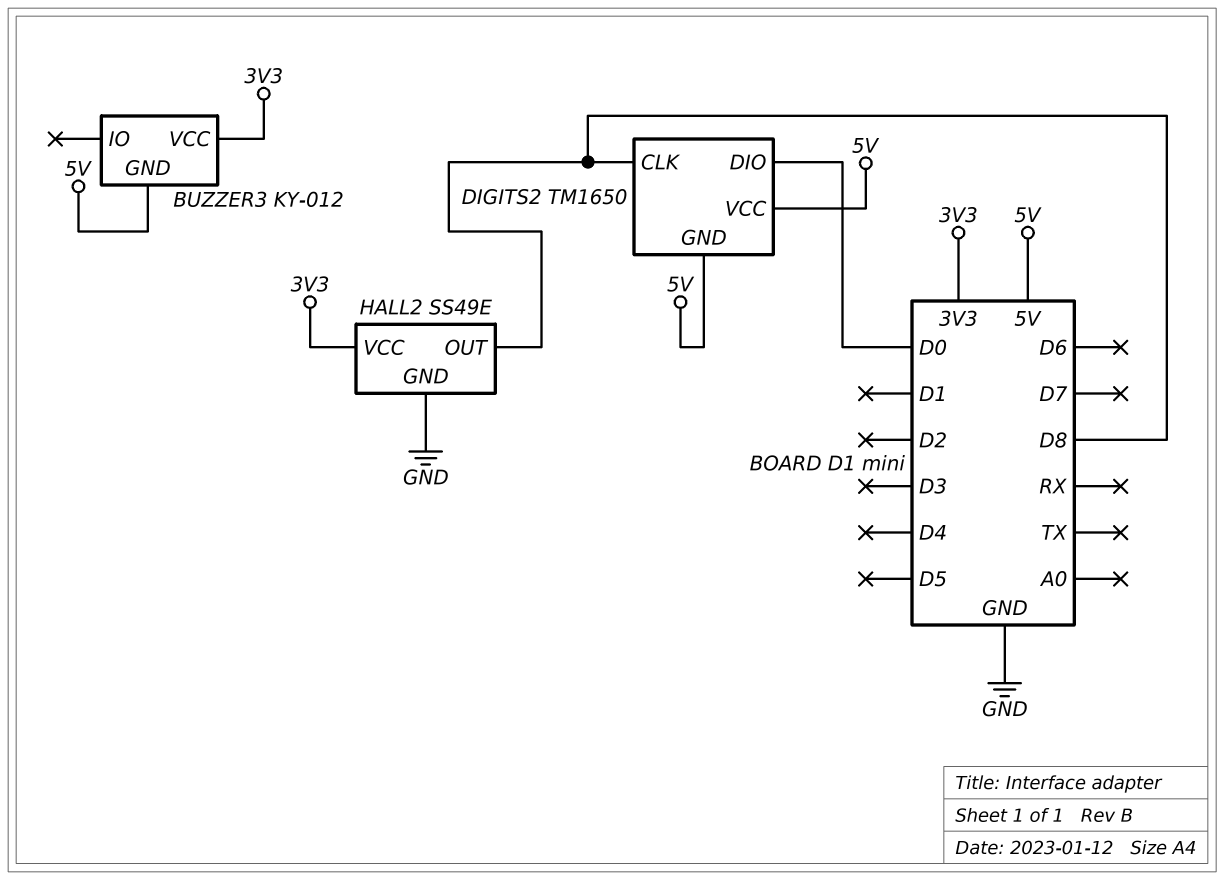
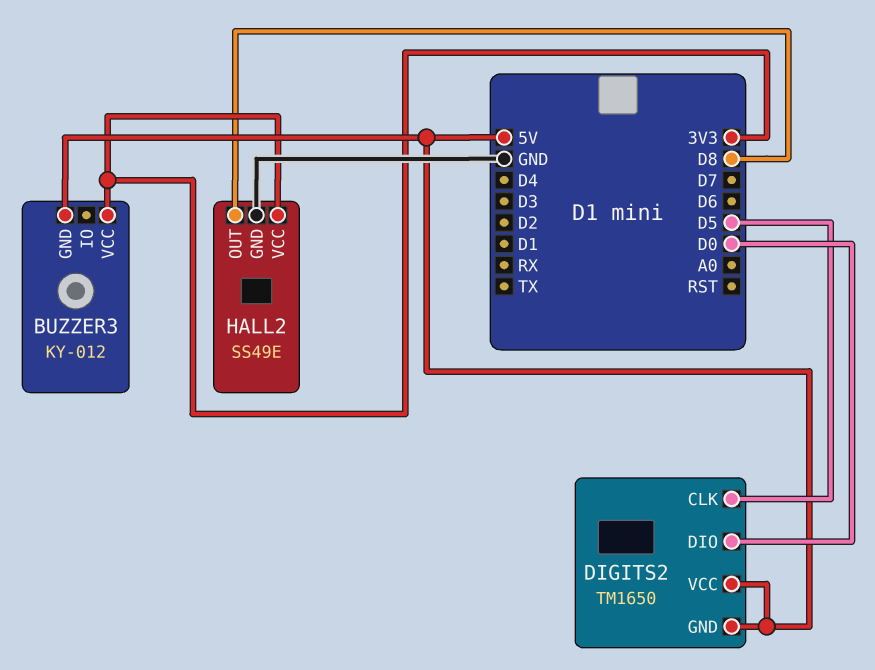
DIGITS2 pin CLK: D8 -> D5

